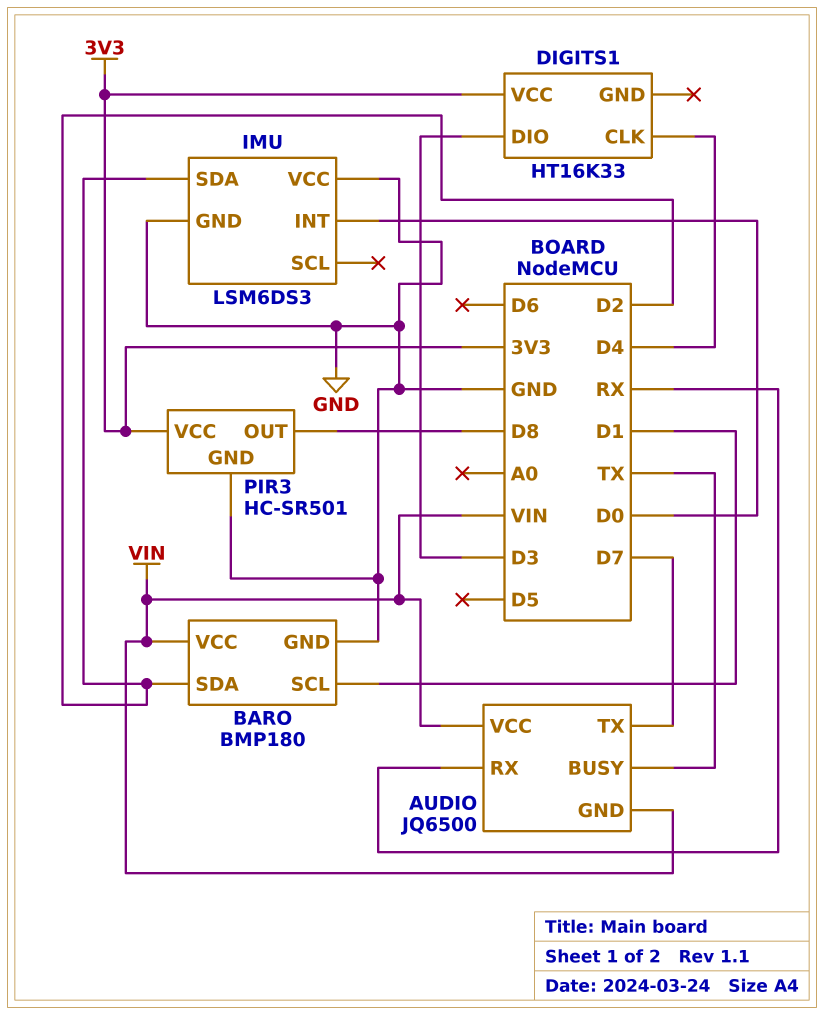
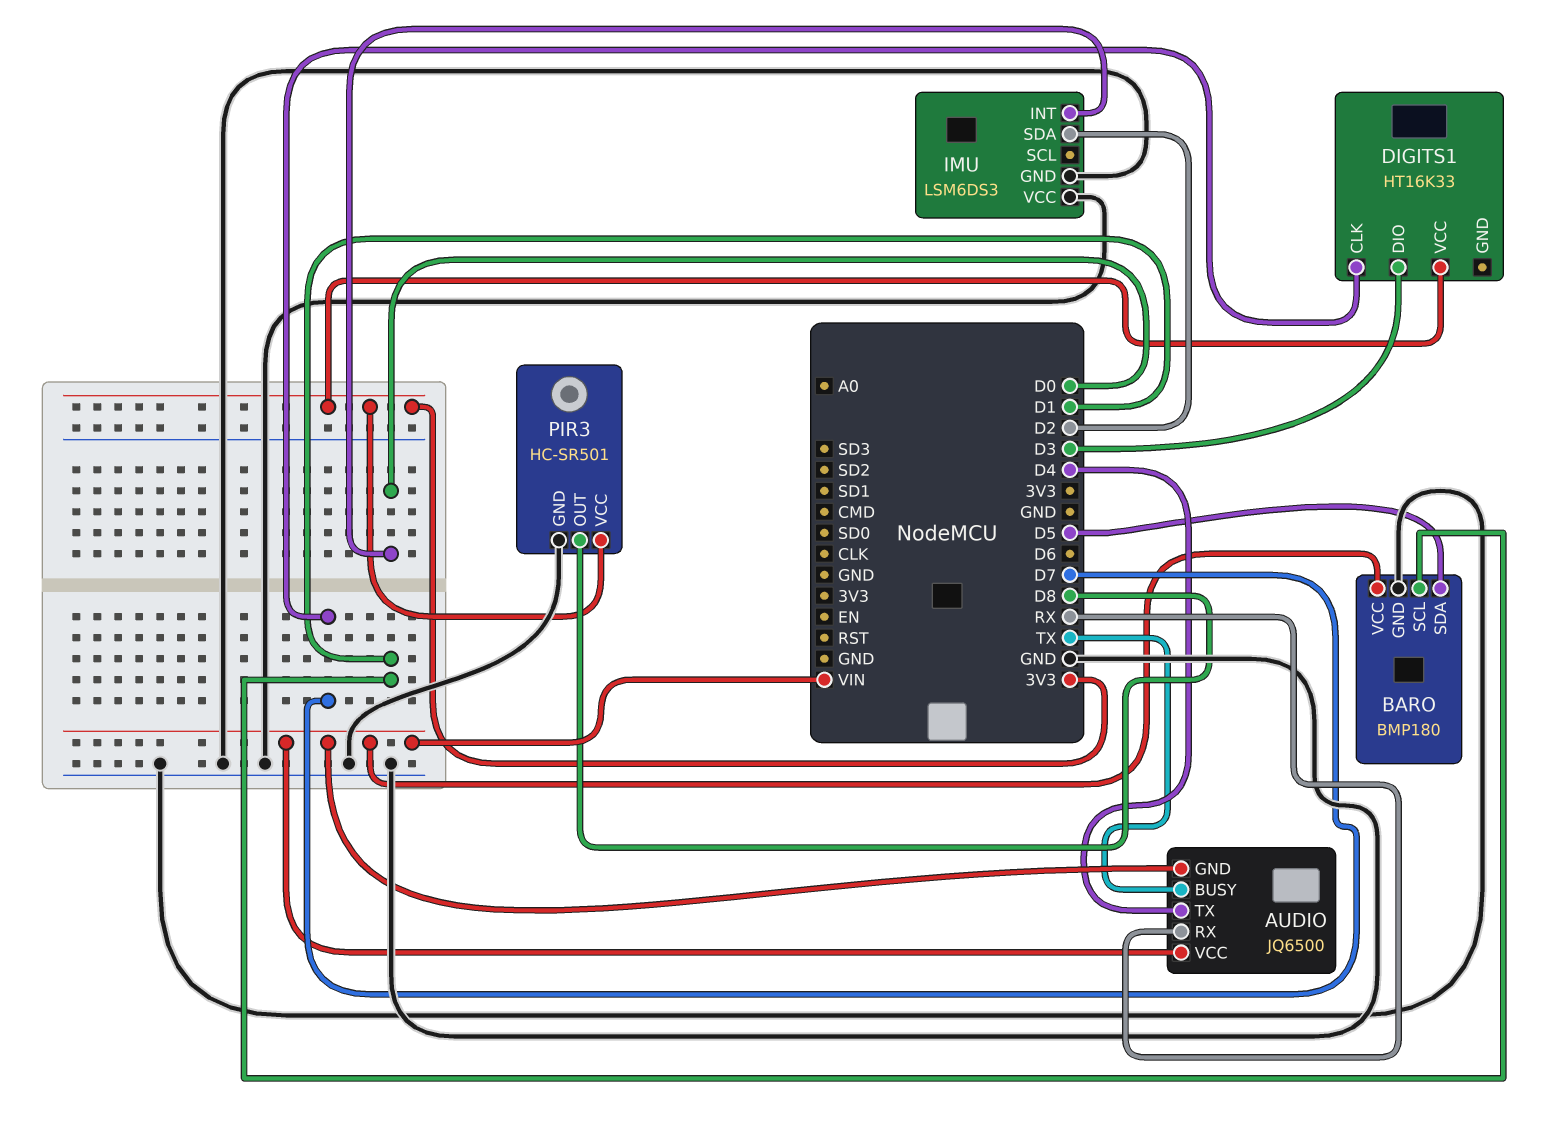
AUDIO pin TX: D7 -> D4
BARO pin SDA: D2 -> D5
DIGITS1 pin CLK: D4 -> D7

